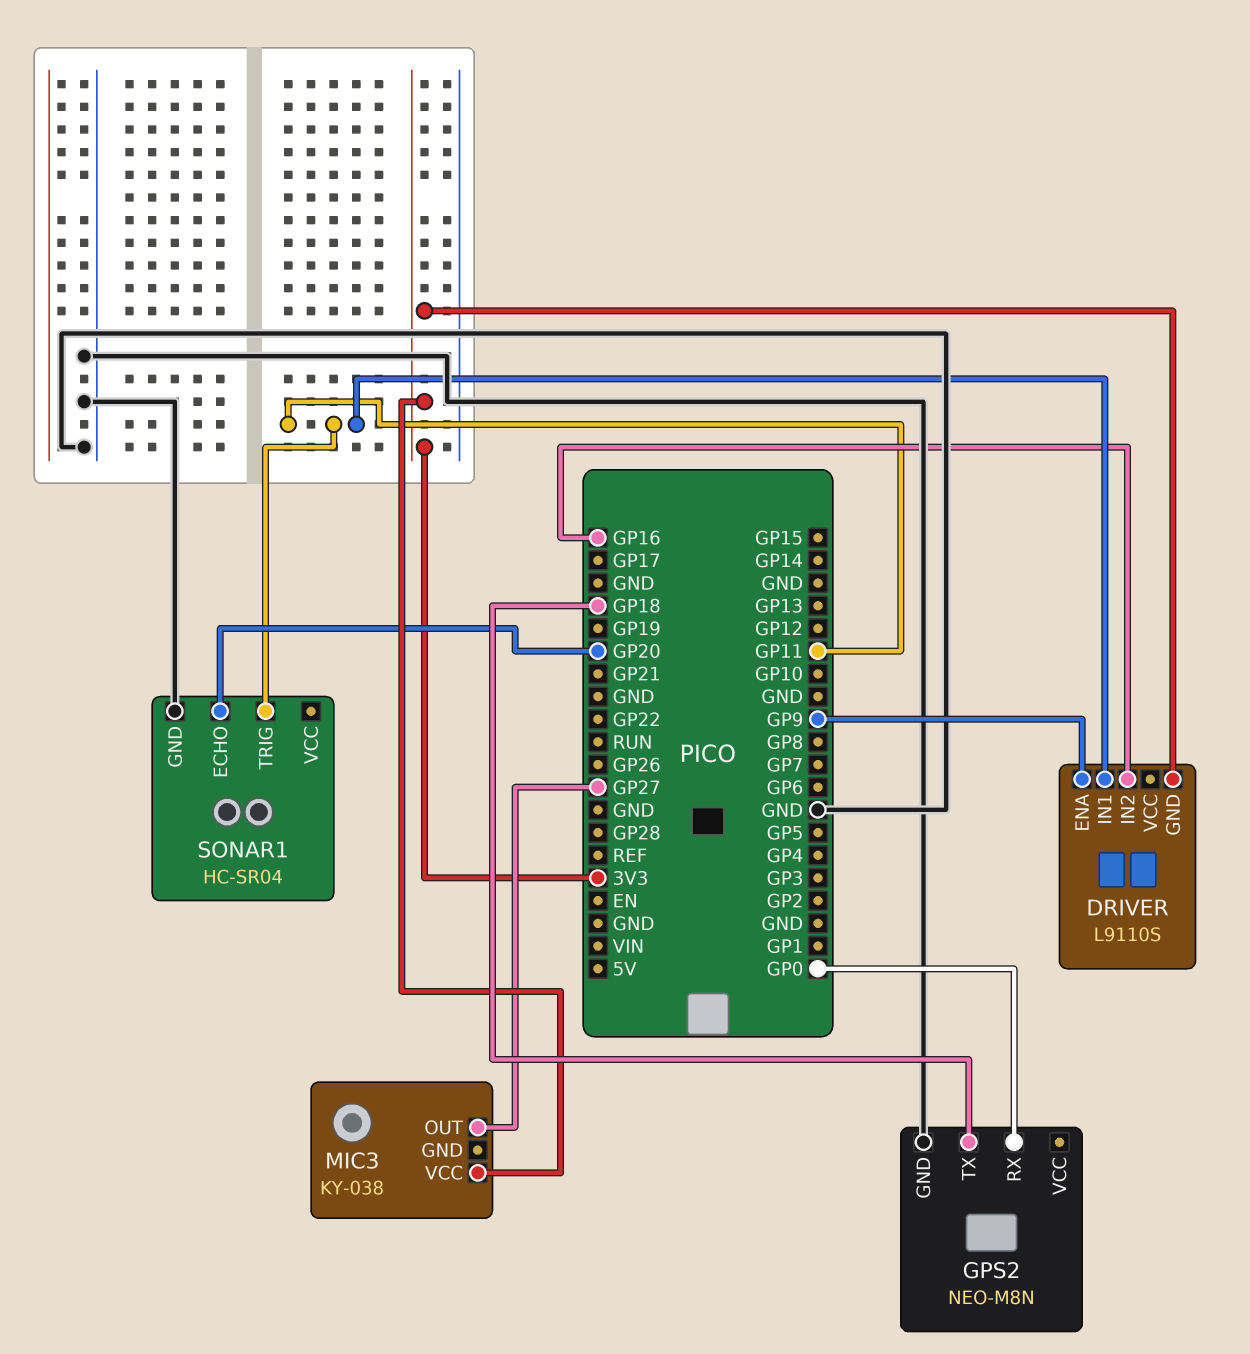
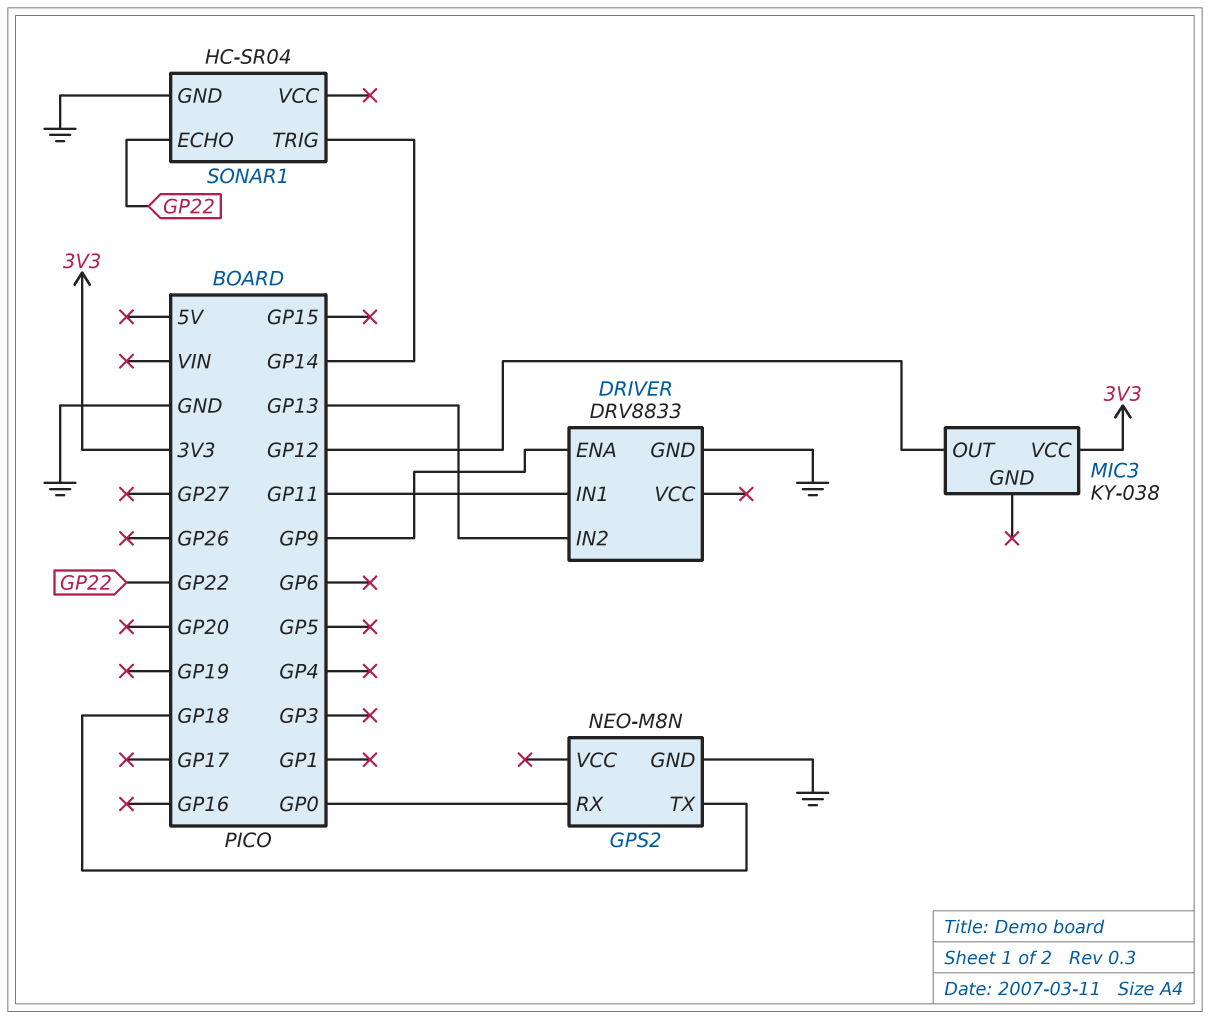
DRIVER: L9110S -> DRV8833
DRIVER pin GND: 3V3 -> GND
DRIVER pin IN2: GP16 -> GP13
MIC3 pin OUT: GP27 -> GP12
SONAR1 pin ECHO: GP20 -> GP22
SONAR1 pin TRIG: GP11 -> GP14

